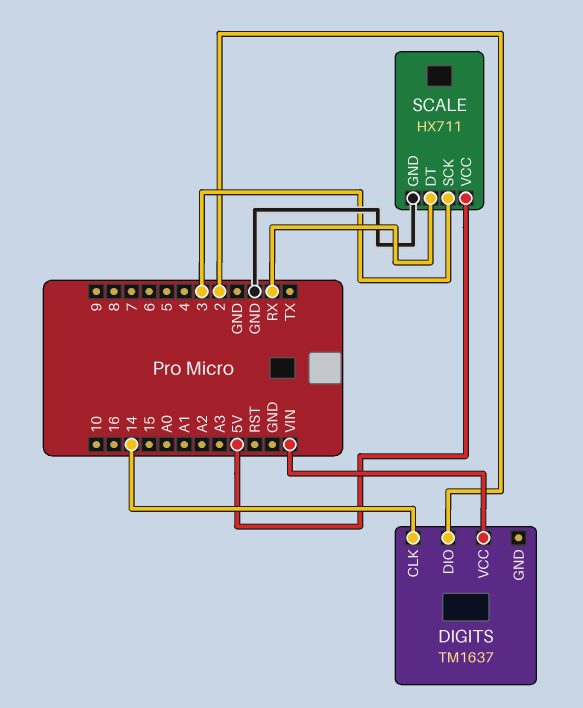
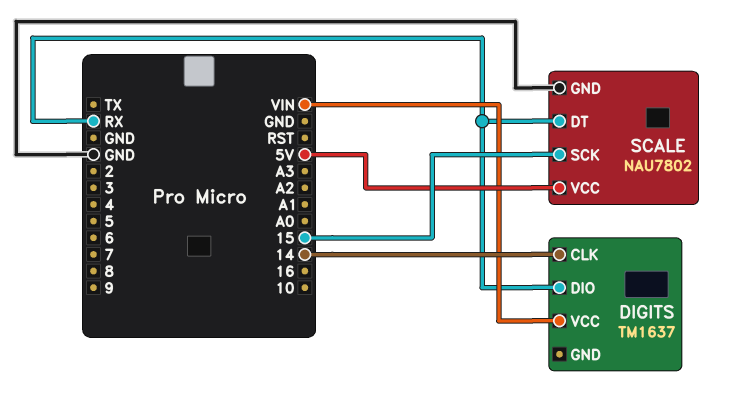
DIGITS pin DIO: 2 -> RX
SCALE: HX711 -> NAU7802
SCALE pin SCK: 3 -> 15

